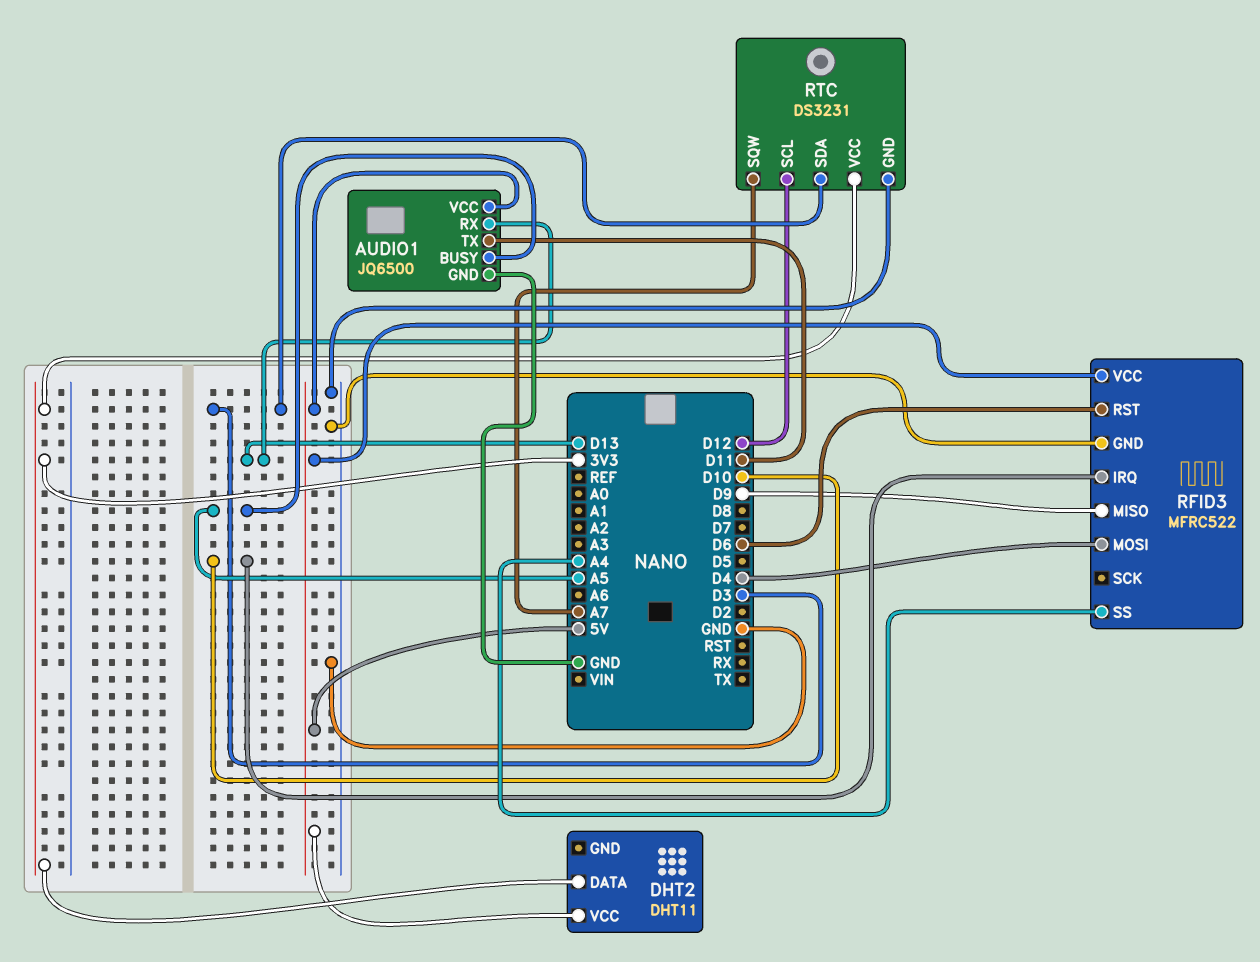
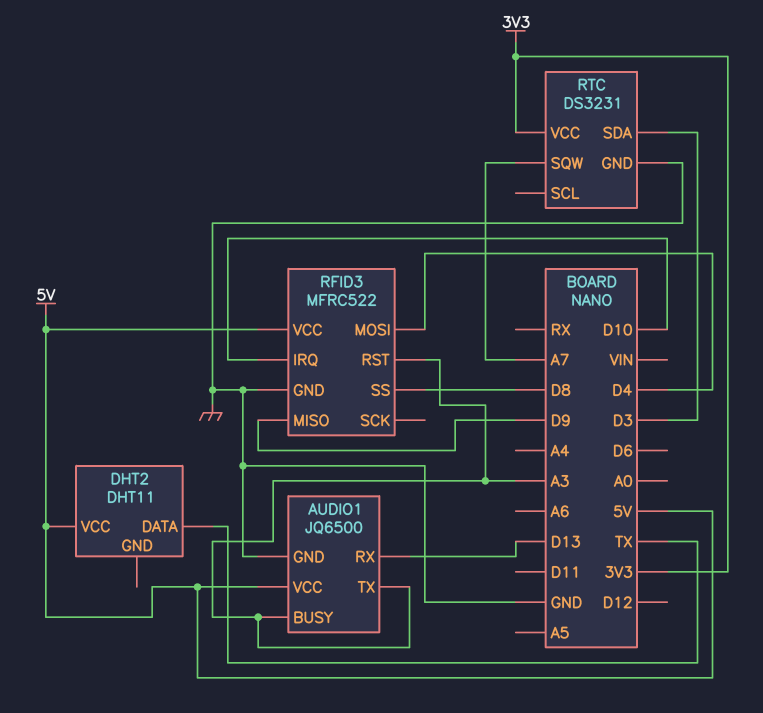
AUDIO1 pin BUSY: A5 -> A3
AUDIO1 pin TX: D11 -> A3
DHT2 pin DATA: 3V3 -> TX
RFID3 pin RST: D6 -> A3
RFID3 pin SS: A4 -> D8
RTC pin SCL: D12 -> none

